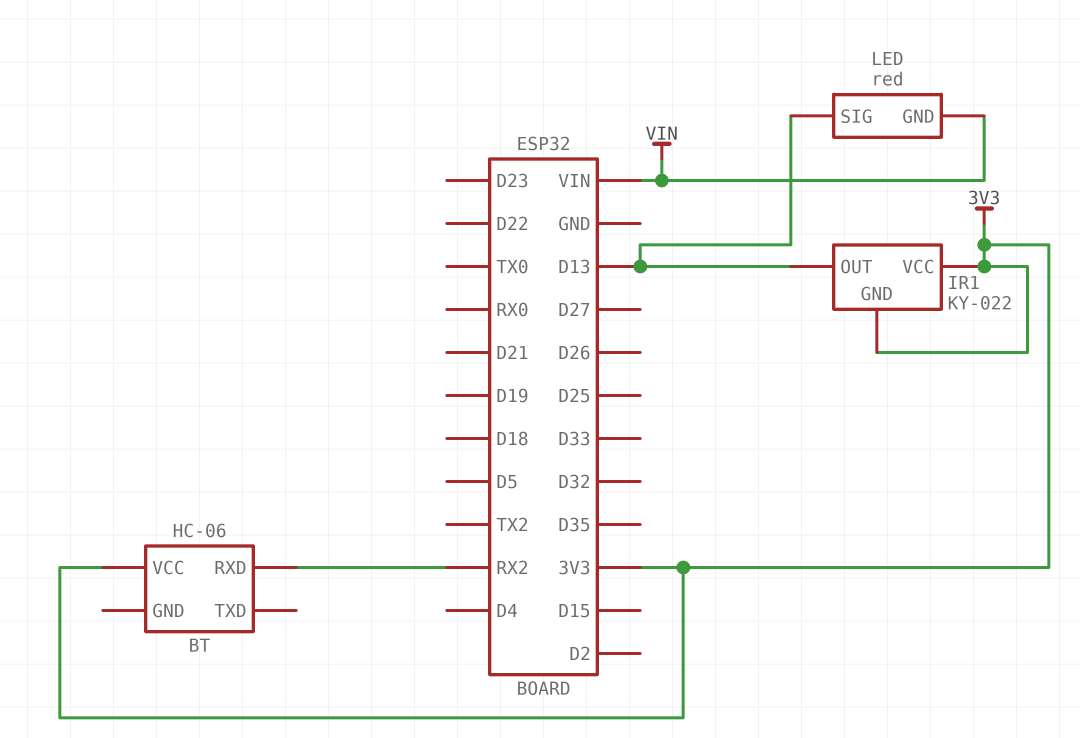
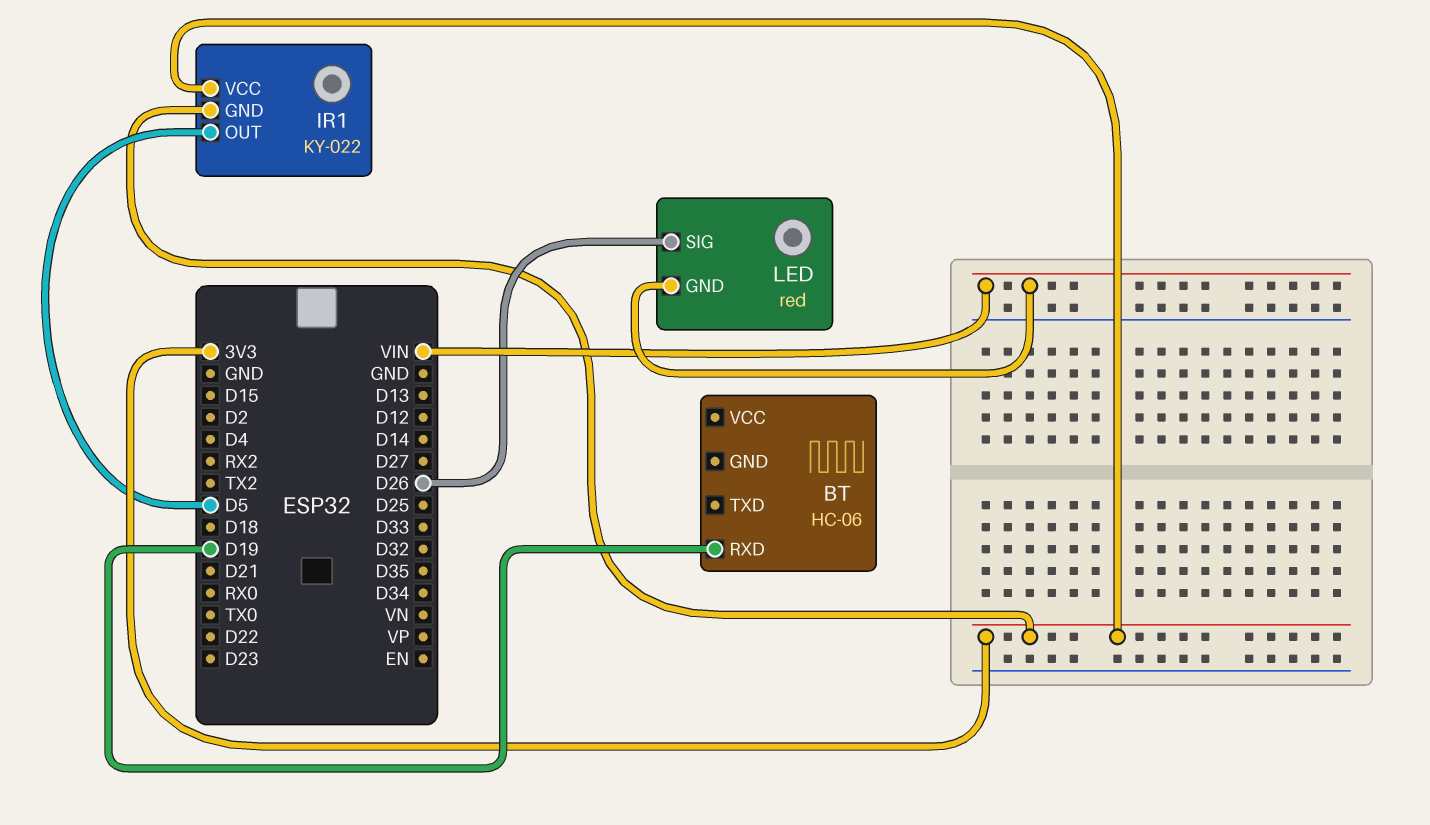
BT pin RXD: RX2 -> D19
BT pin VCC: 3V3 -> none
IR1 pin OUT: D13 -> D5
LED pin SIG: D13 -> D26

